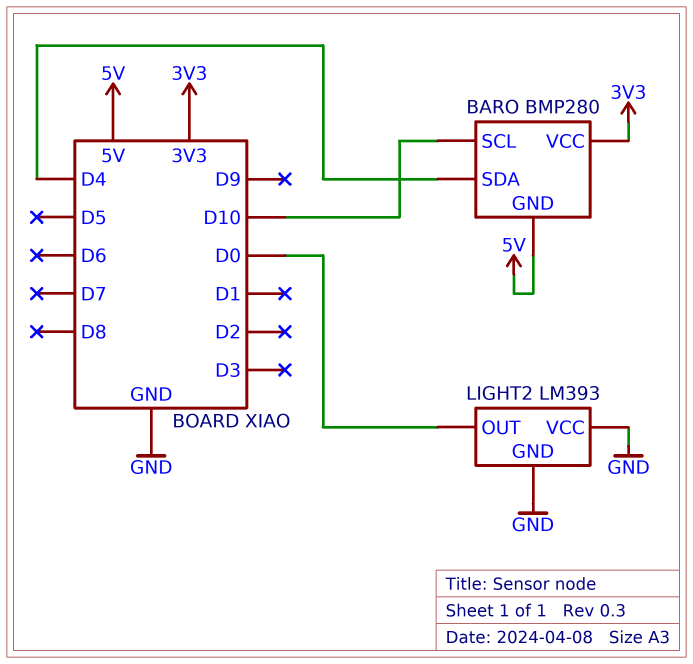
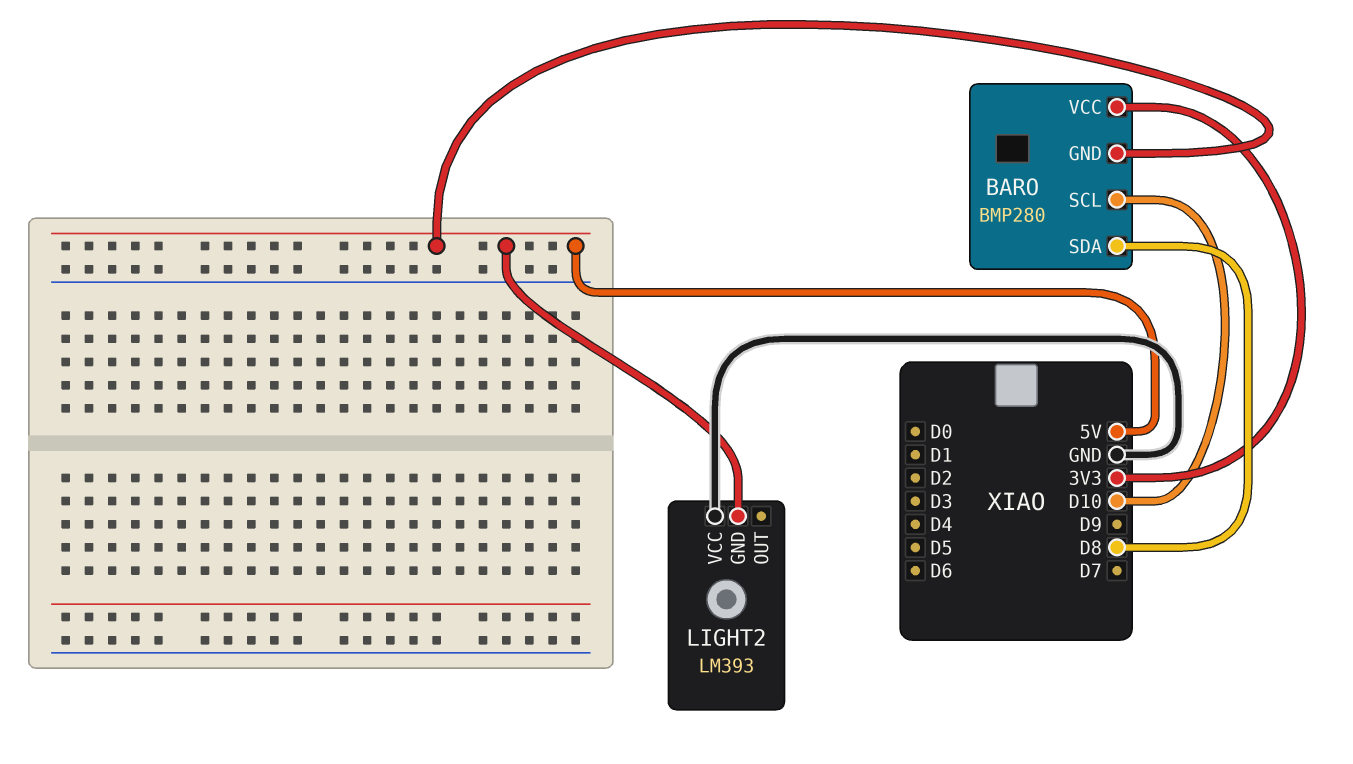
BARO pin SDA: D4 -> D8
LIGHT2 pin GND: GND -> 5V
LIGHT2 pin OUT: D0 -> none

